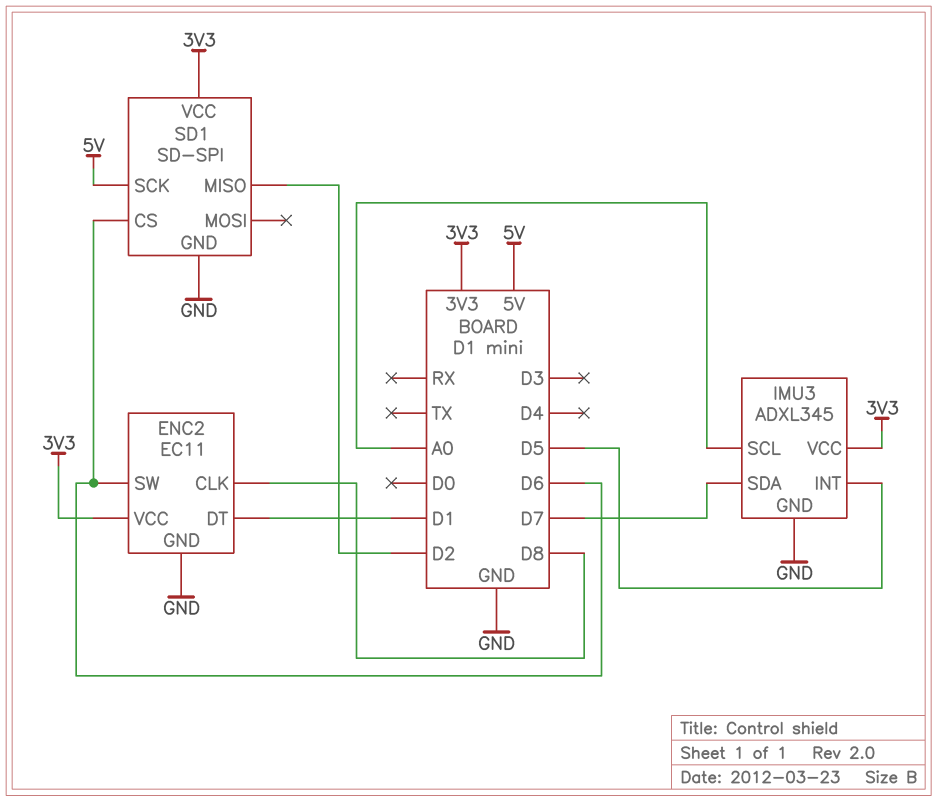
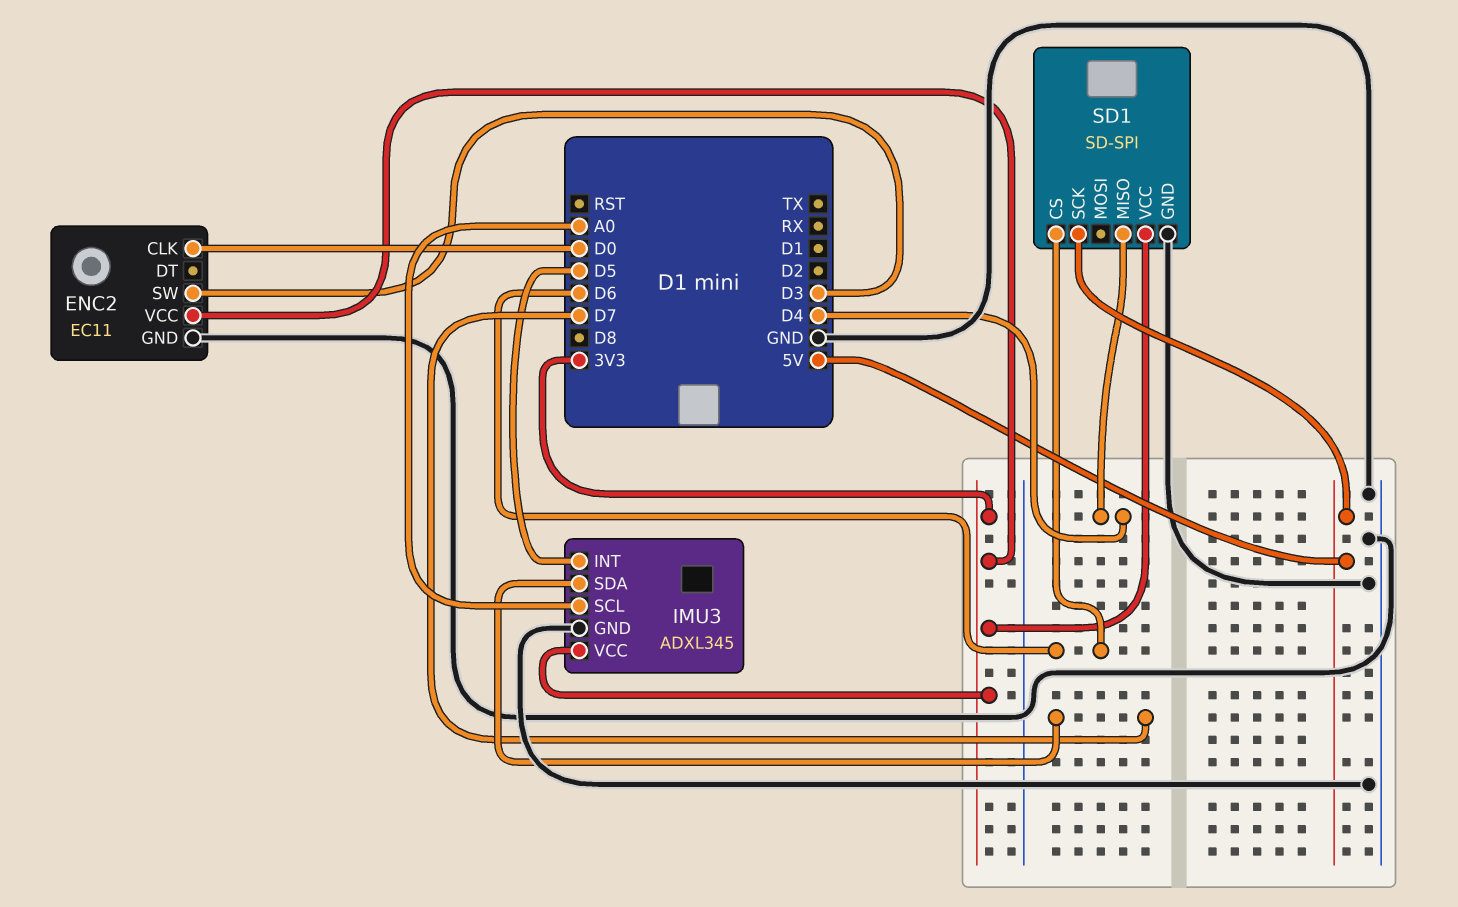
ENC2 pin CLK: D8 -> D0
ENC2 pin DT: D1 -> none
ENC2 pin SW: D6 -> D3
SD1 pin MISO: D2 -> D4

